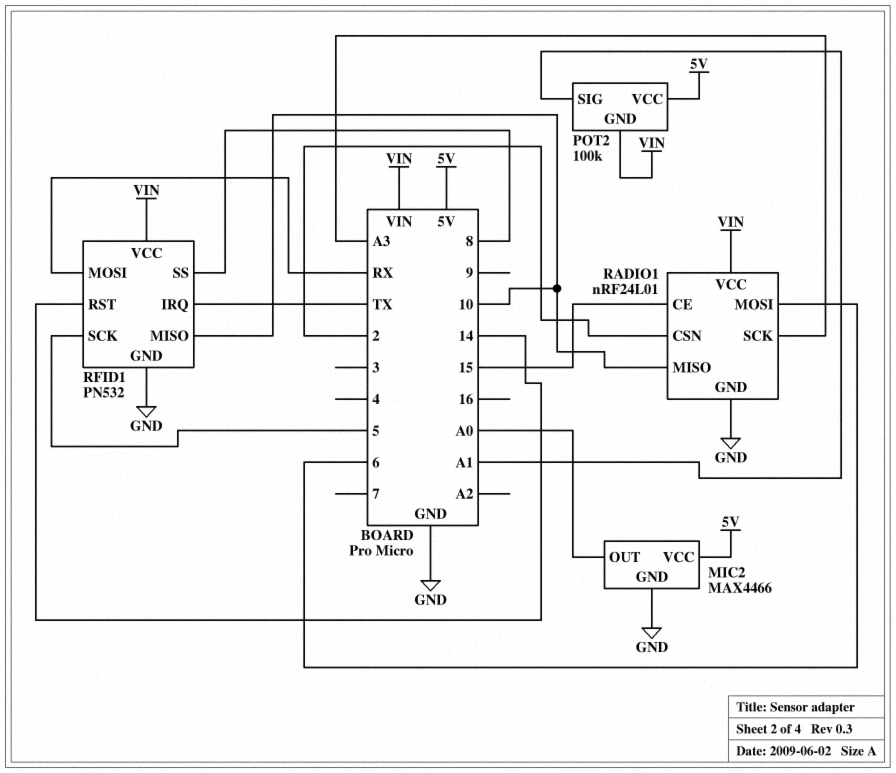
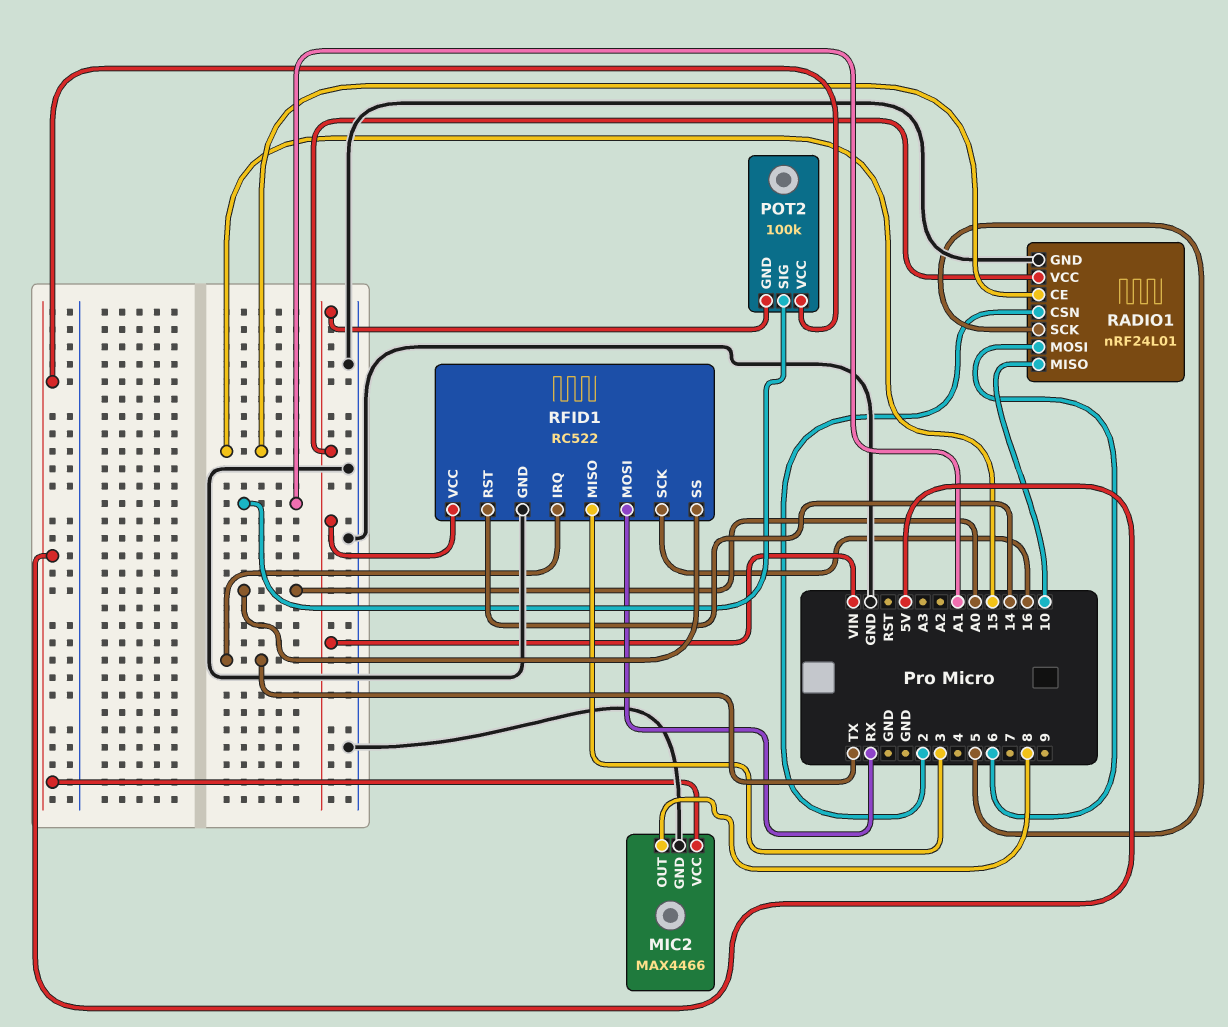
MIC2 pin OUT: A0 -> 8
RADIO1 pin SCK: A3 -> 5
RFID1: PN532 -> RC522
RFID1 pin MISO: 10 -> 3
RFID1 pin SCK: 5 -> 16
RFID1 pin SS: 8 -> A0

